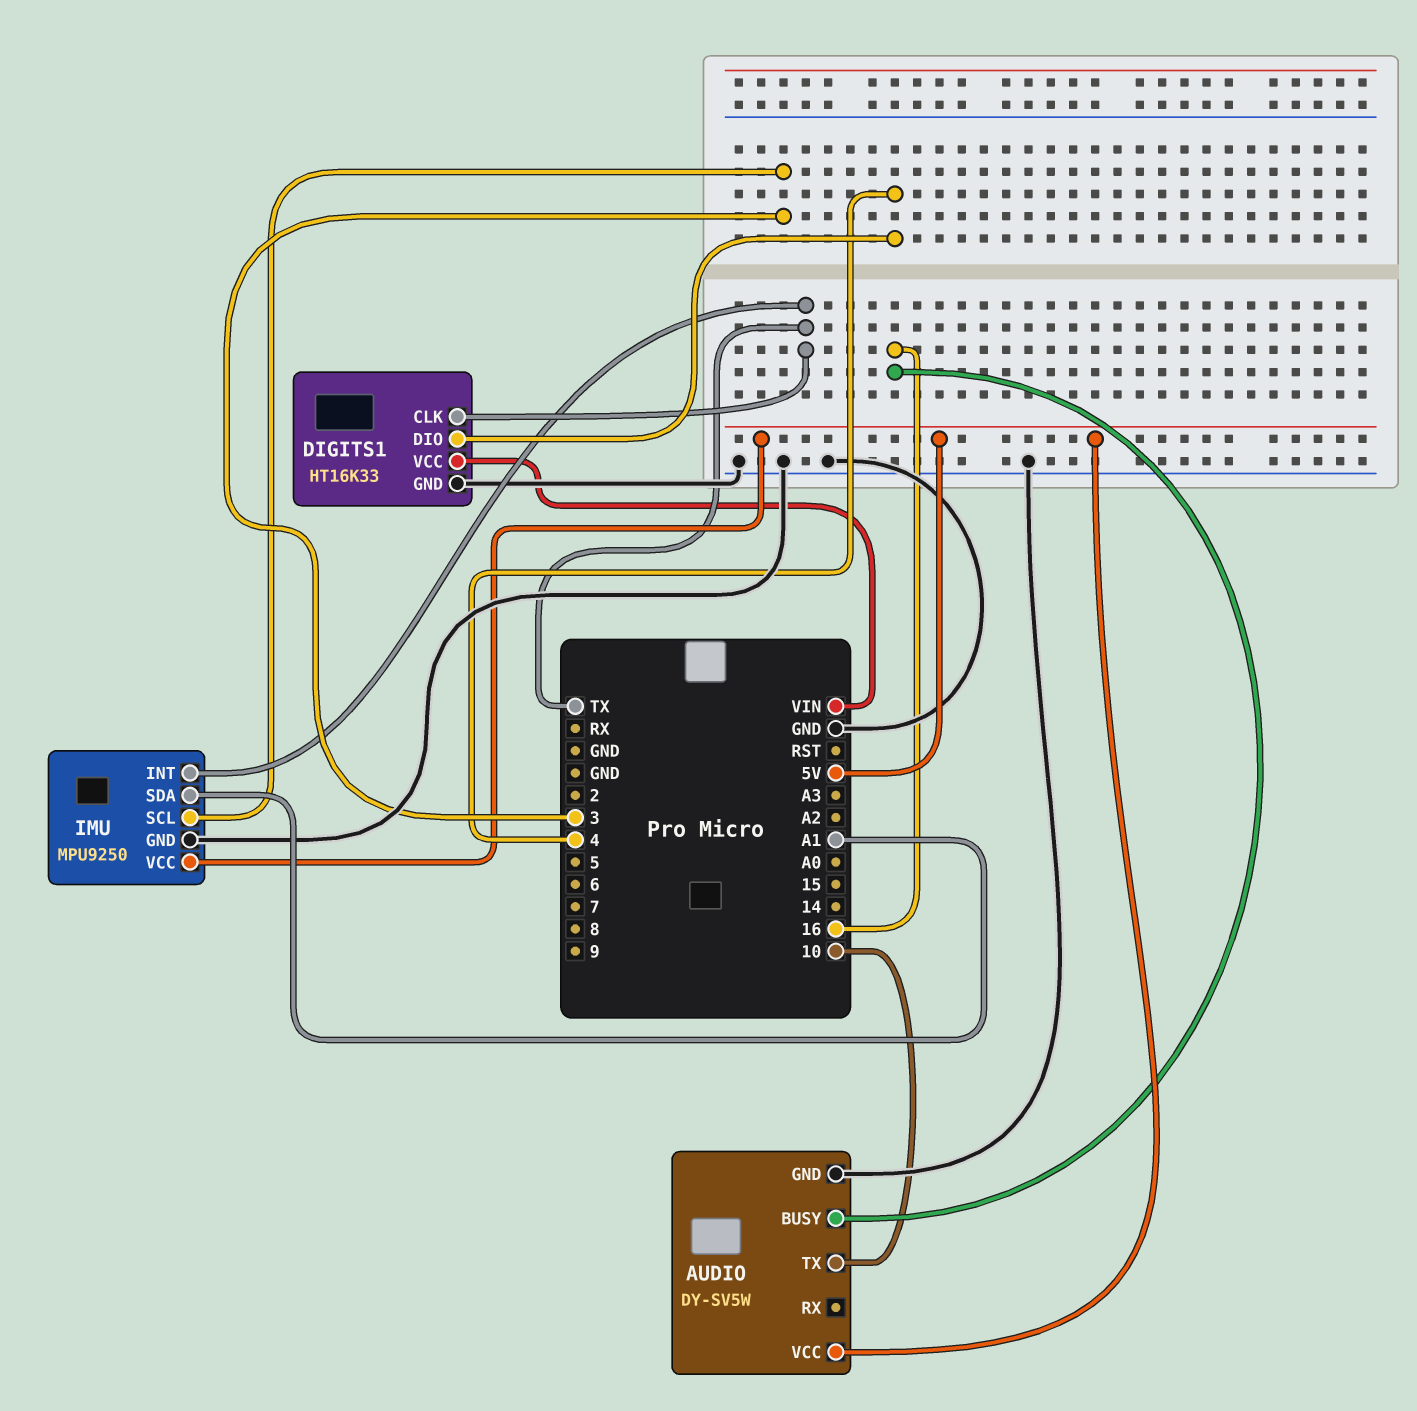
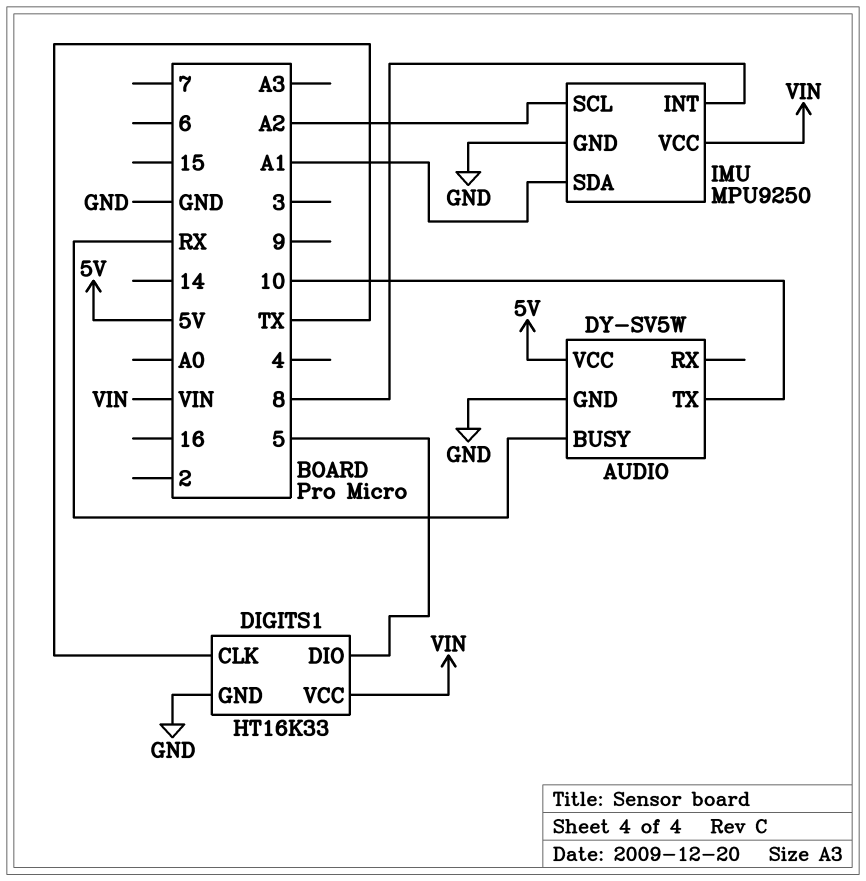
AUDIO pin BUSY: 16 -> RX
DIGITS1 pin DIO: 4 -> 5
IMU pin INT: TX -> 8
IMU pin SCL: 3 -> A2
IMU pin VCC: 5V -> VIN

